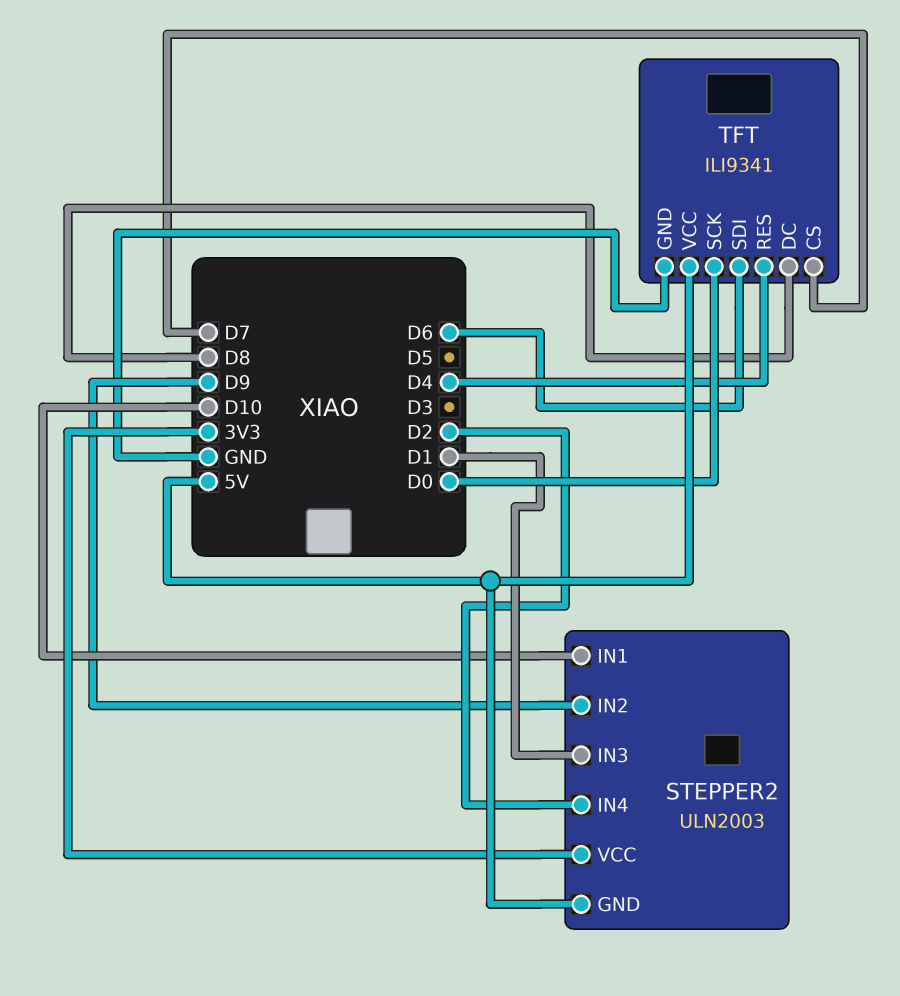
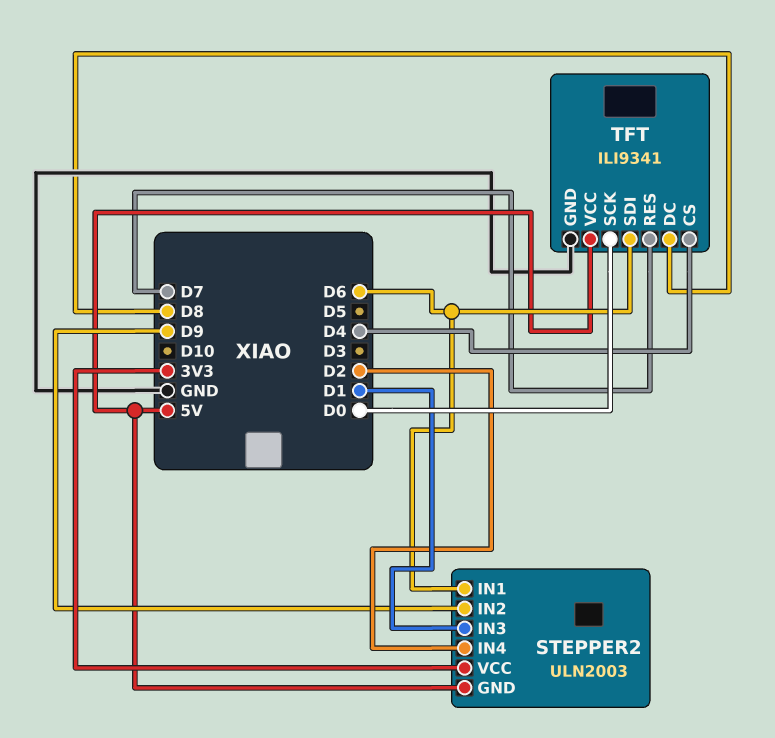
STEPPER2 pin IN1: D10 -> D6
TFT pin CS: D7 -> D4
TFT pin RES: D4 -> D7

